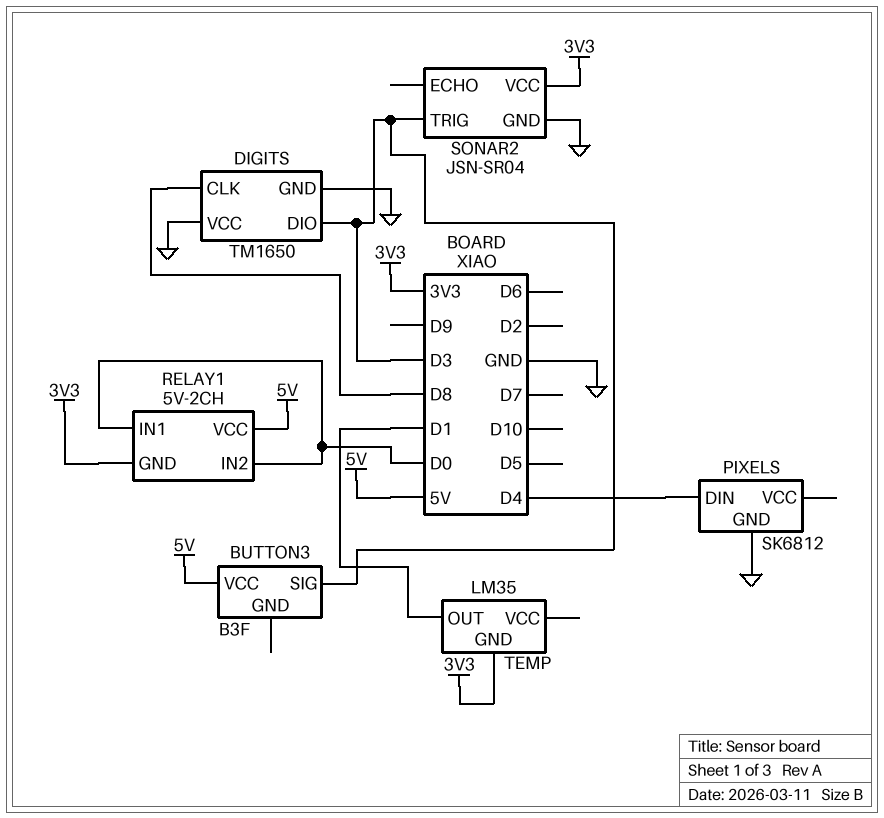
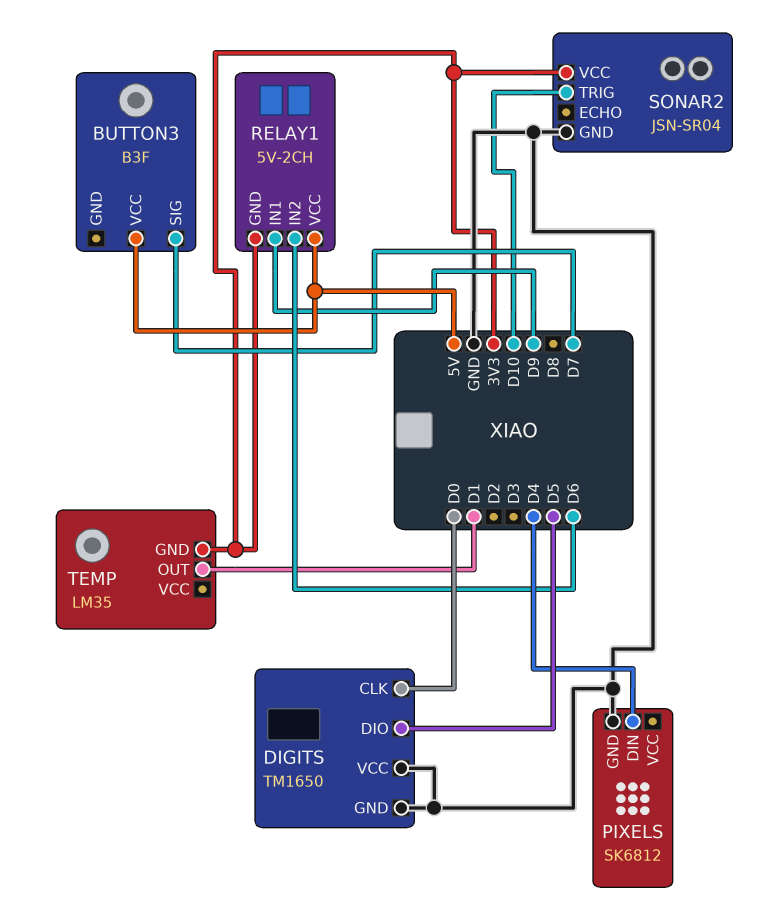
BUTTON3 pin SIG: D3 -> D7
DIGITS pin CLK: D8 -> D0
DIGITS pin DIO: D3 -> D5
RELAY1 pin IN1: D0 -> D9
RELAY1 pin IN2: D0 -> D6
SONAR2 pin TRIG: D3 -> D10

